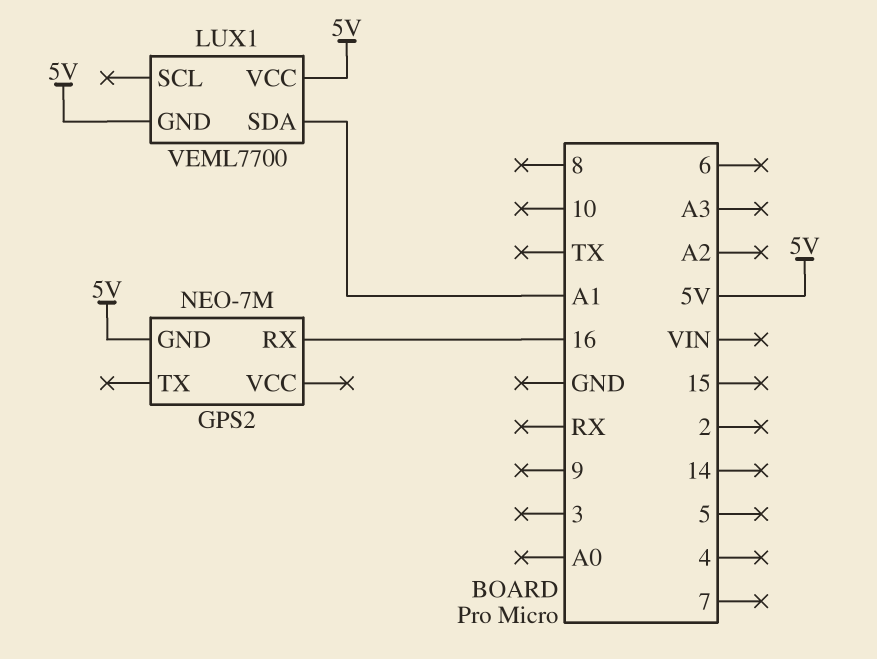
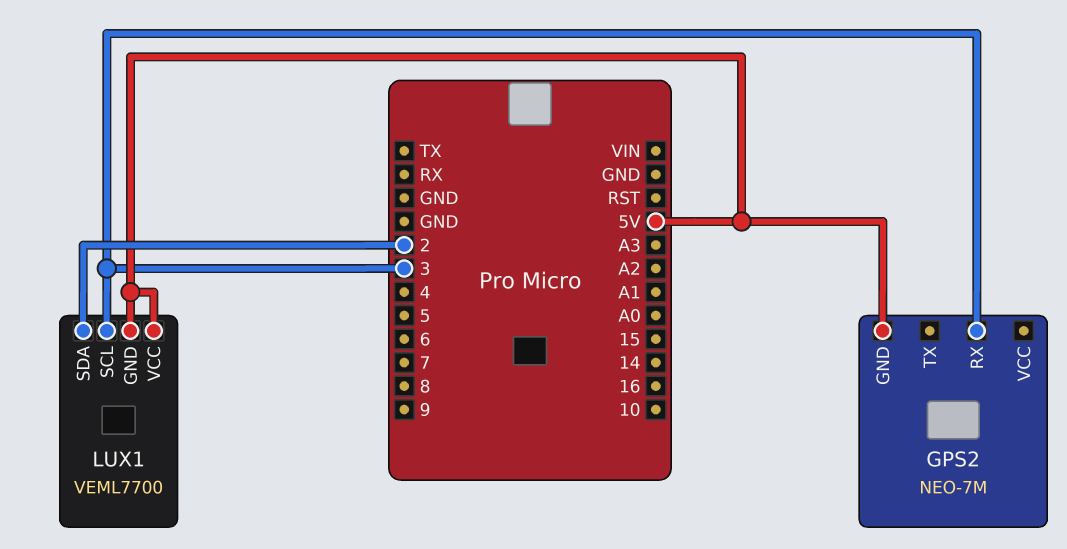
GPS2 pin RX: 16 -> 3
LUX1 pin SCL: none -> 3
LUX1 pin SDA: A1 -> 2

